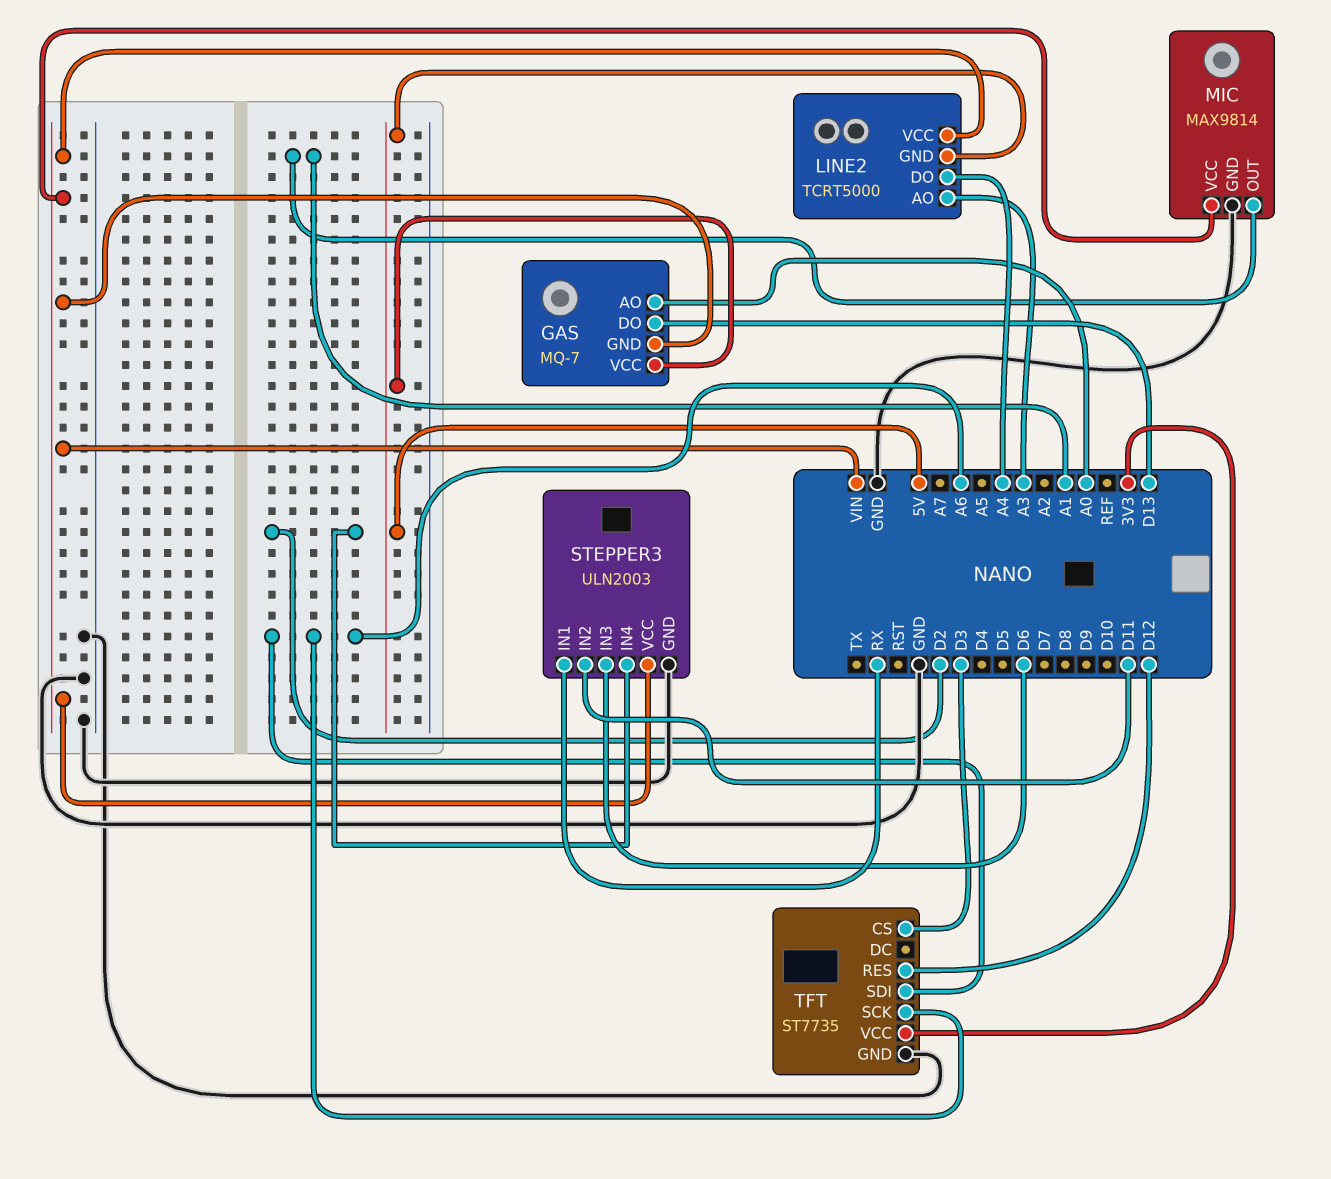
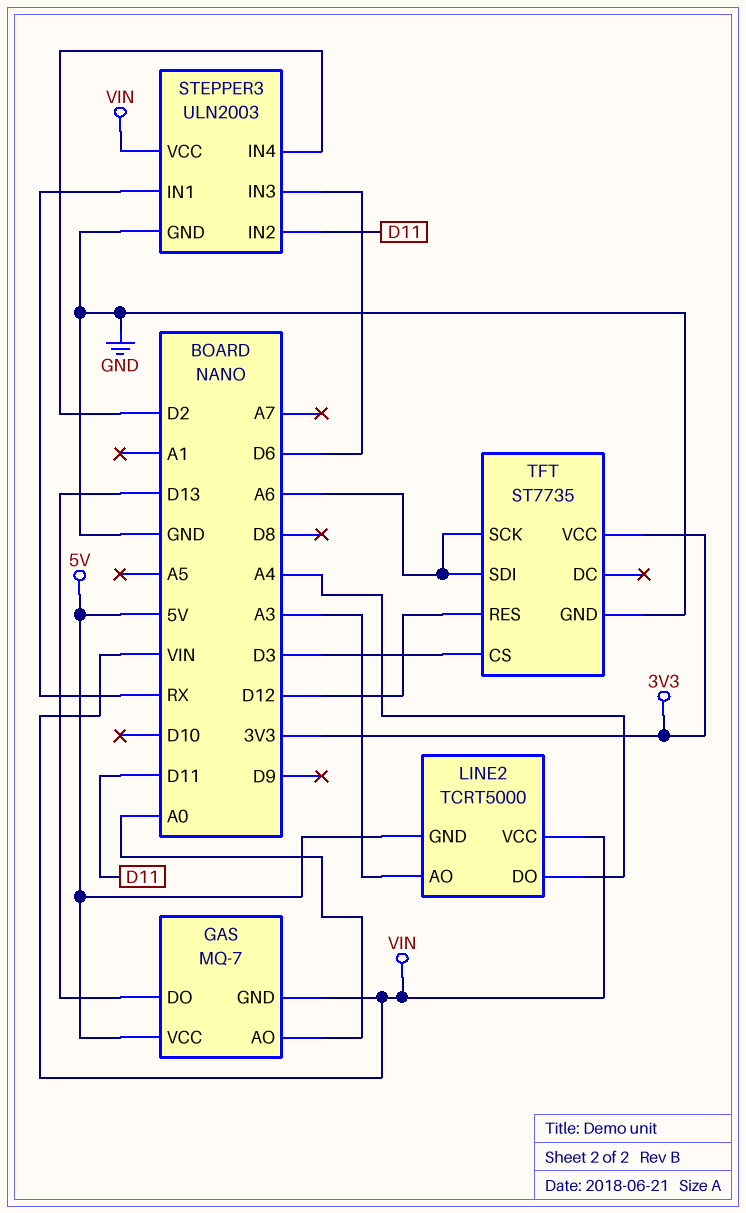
MIC: MAX9814 -> none
MIC pin GND: GND -> none
MIC pin OUT: A1 -> none
MIC pin VCC: VIN -> none

